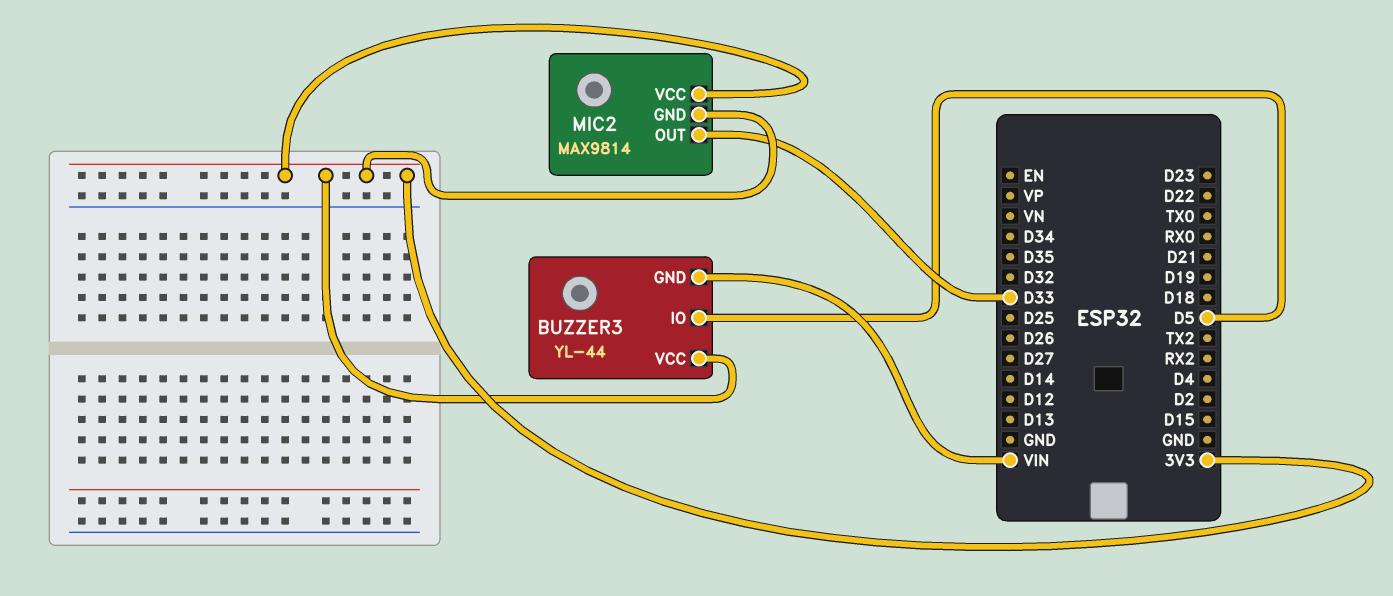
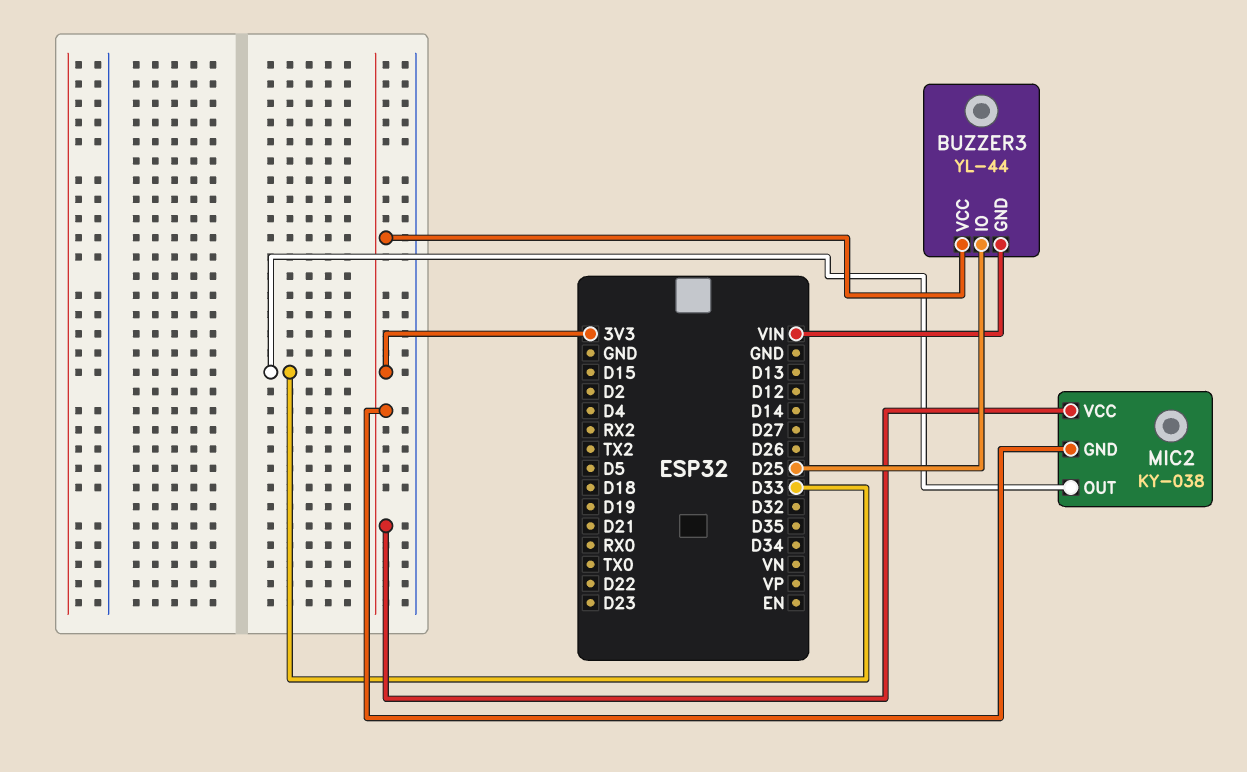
BUZZER3 pin IO: D5 -> D25
MIC2: MAX9814 -> KY-038

